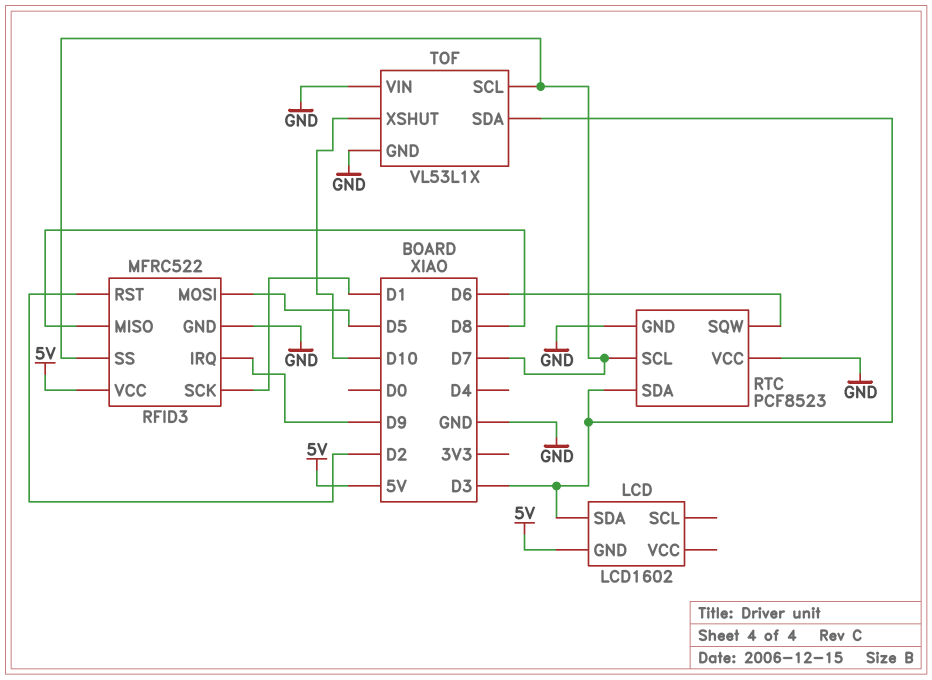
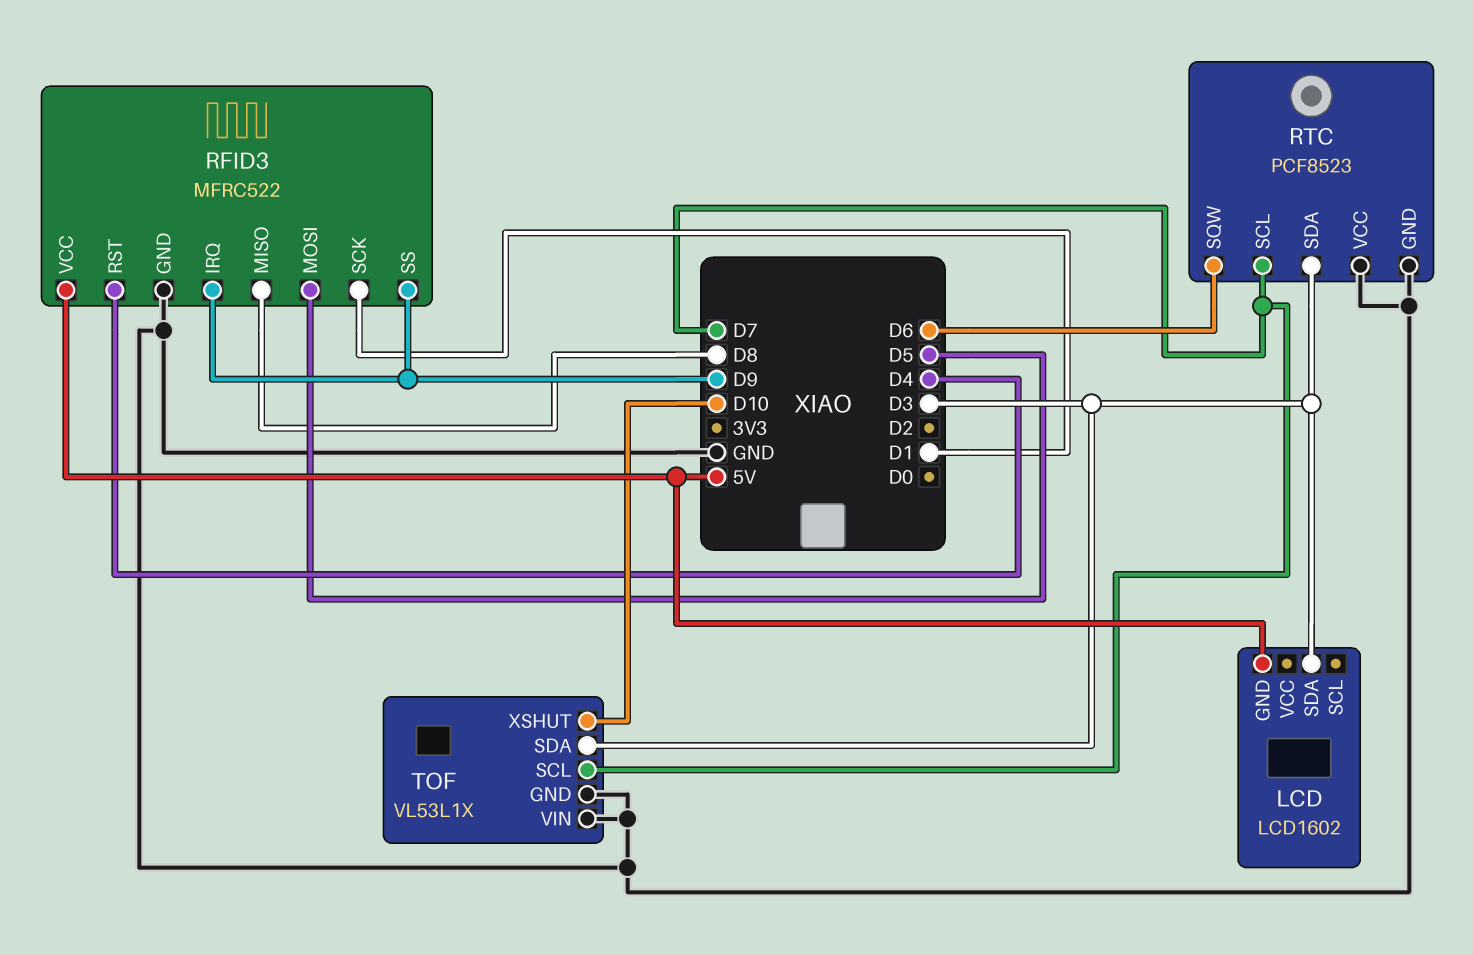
RFID3 pin RST: D2 -> D4
RFID3 pin SS: D7 -> D9

